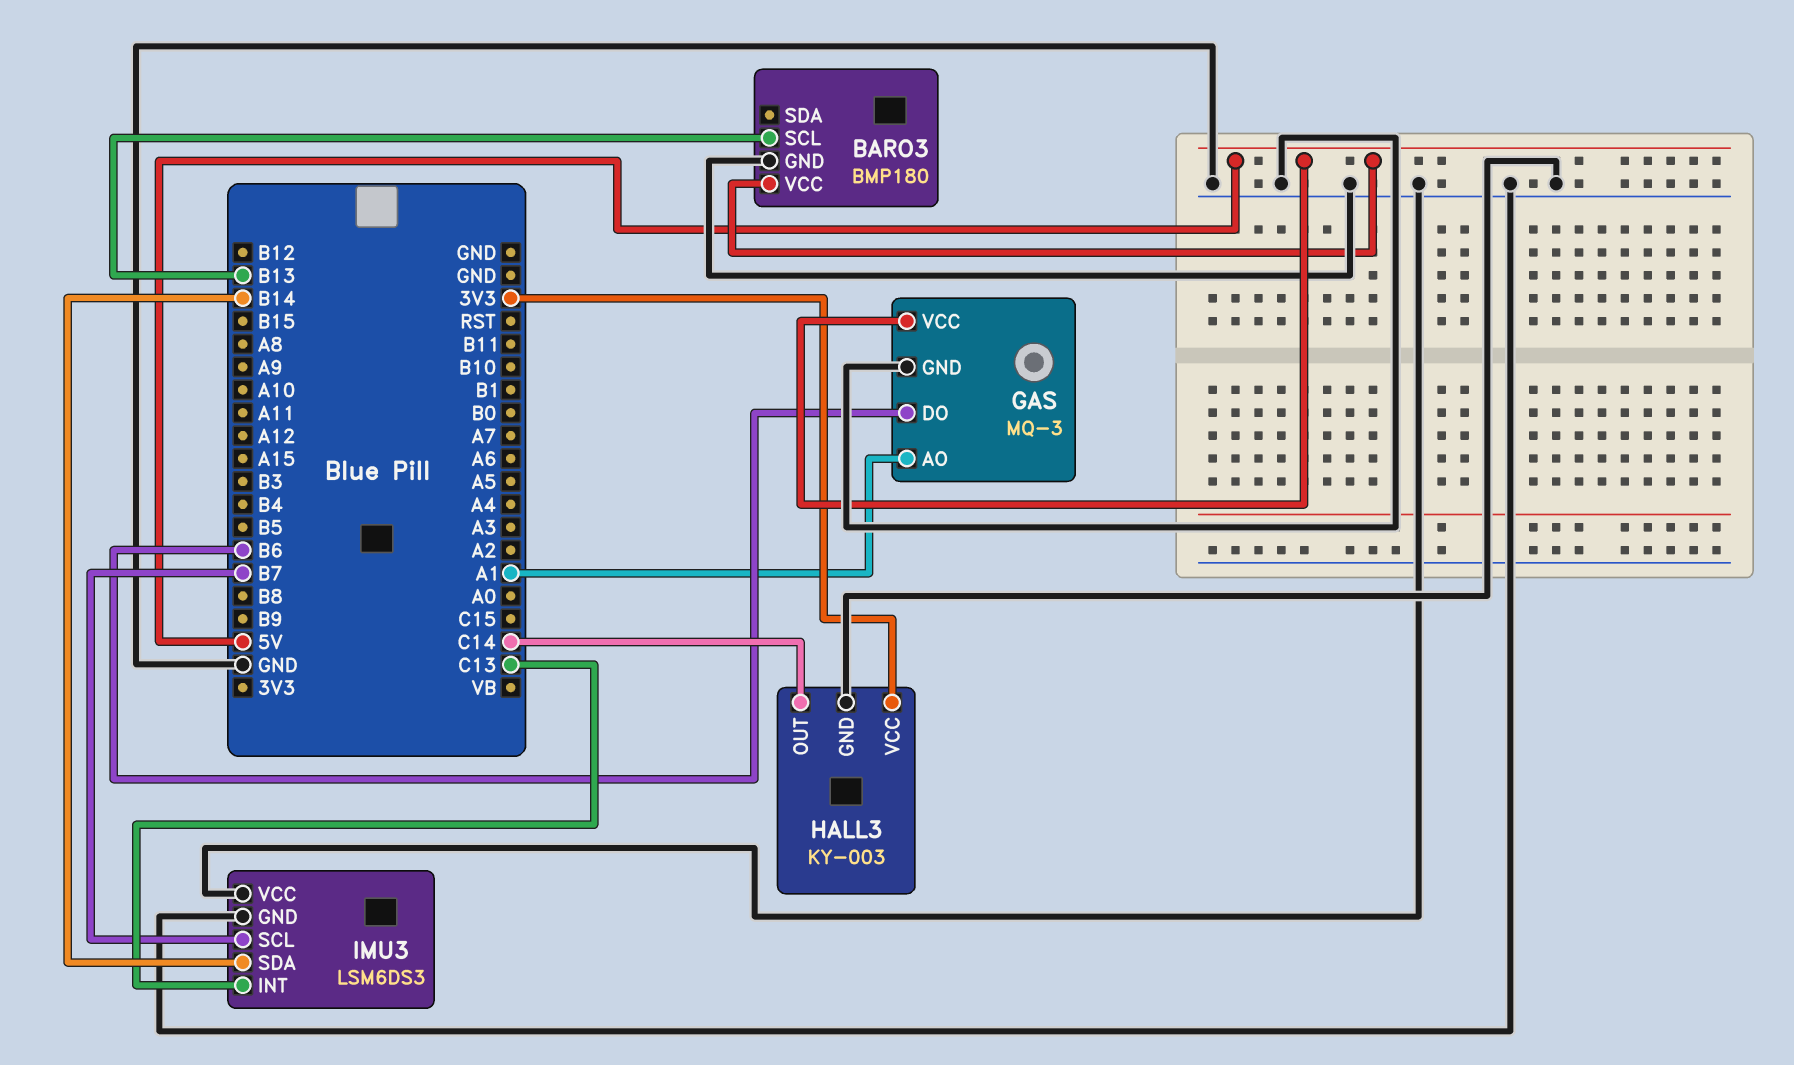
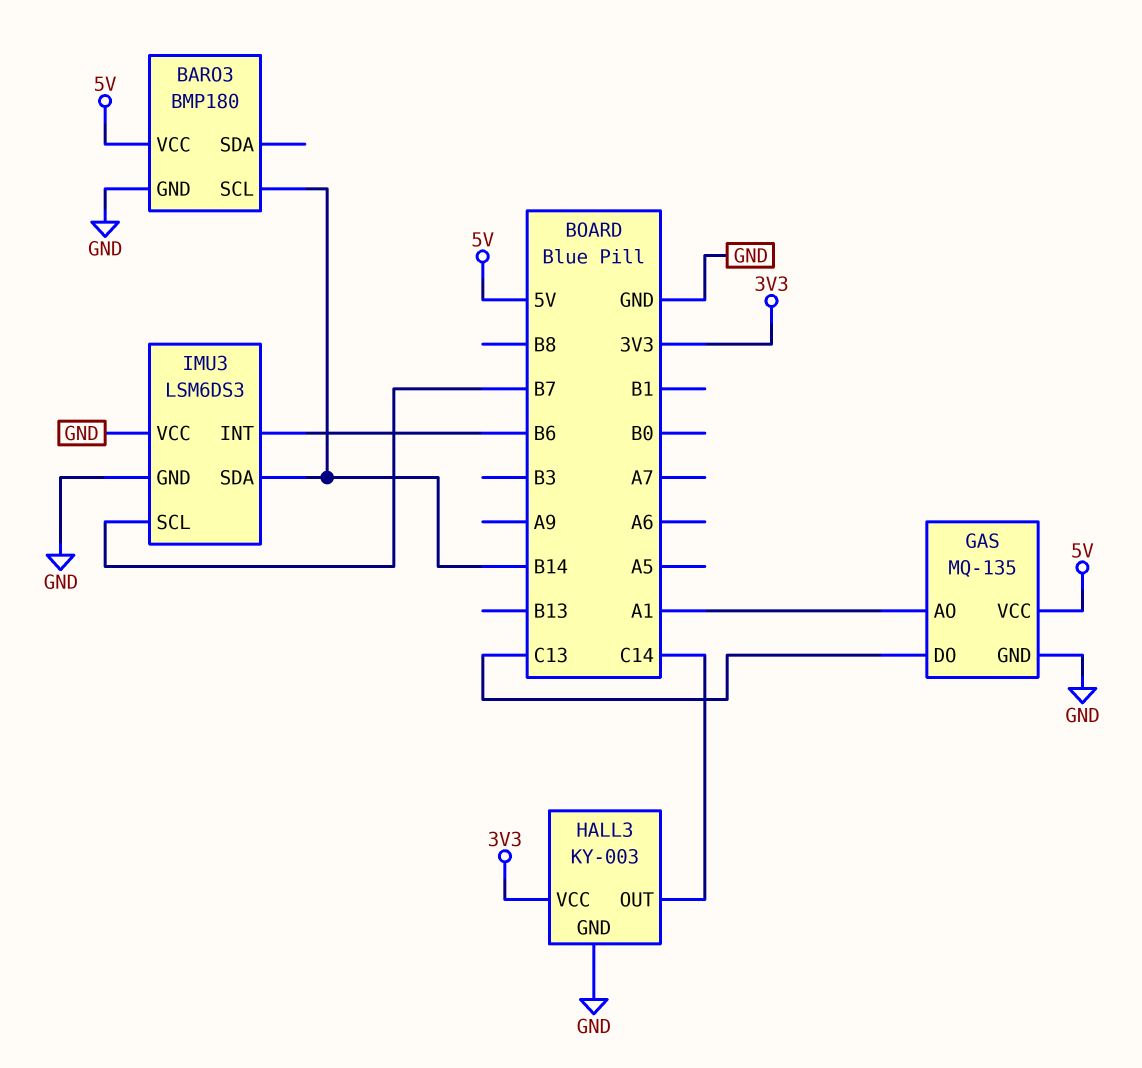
BARO3 pin SCL: B13 -> B14
GAS: MQ-3 -> MQ-135
GAS pin DO: B6 -> C13
IMU3 pin INT: C13 -> B6

